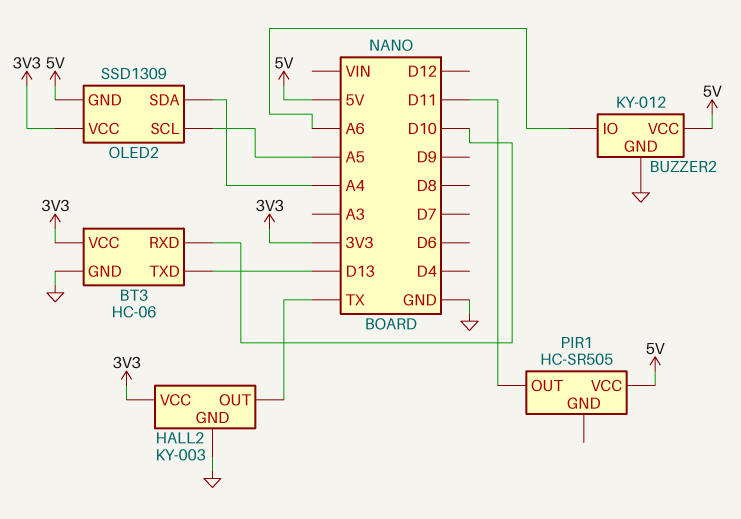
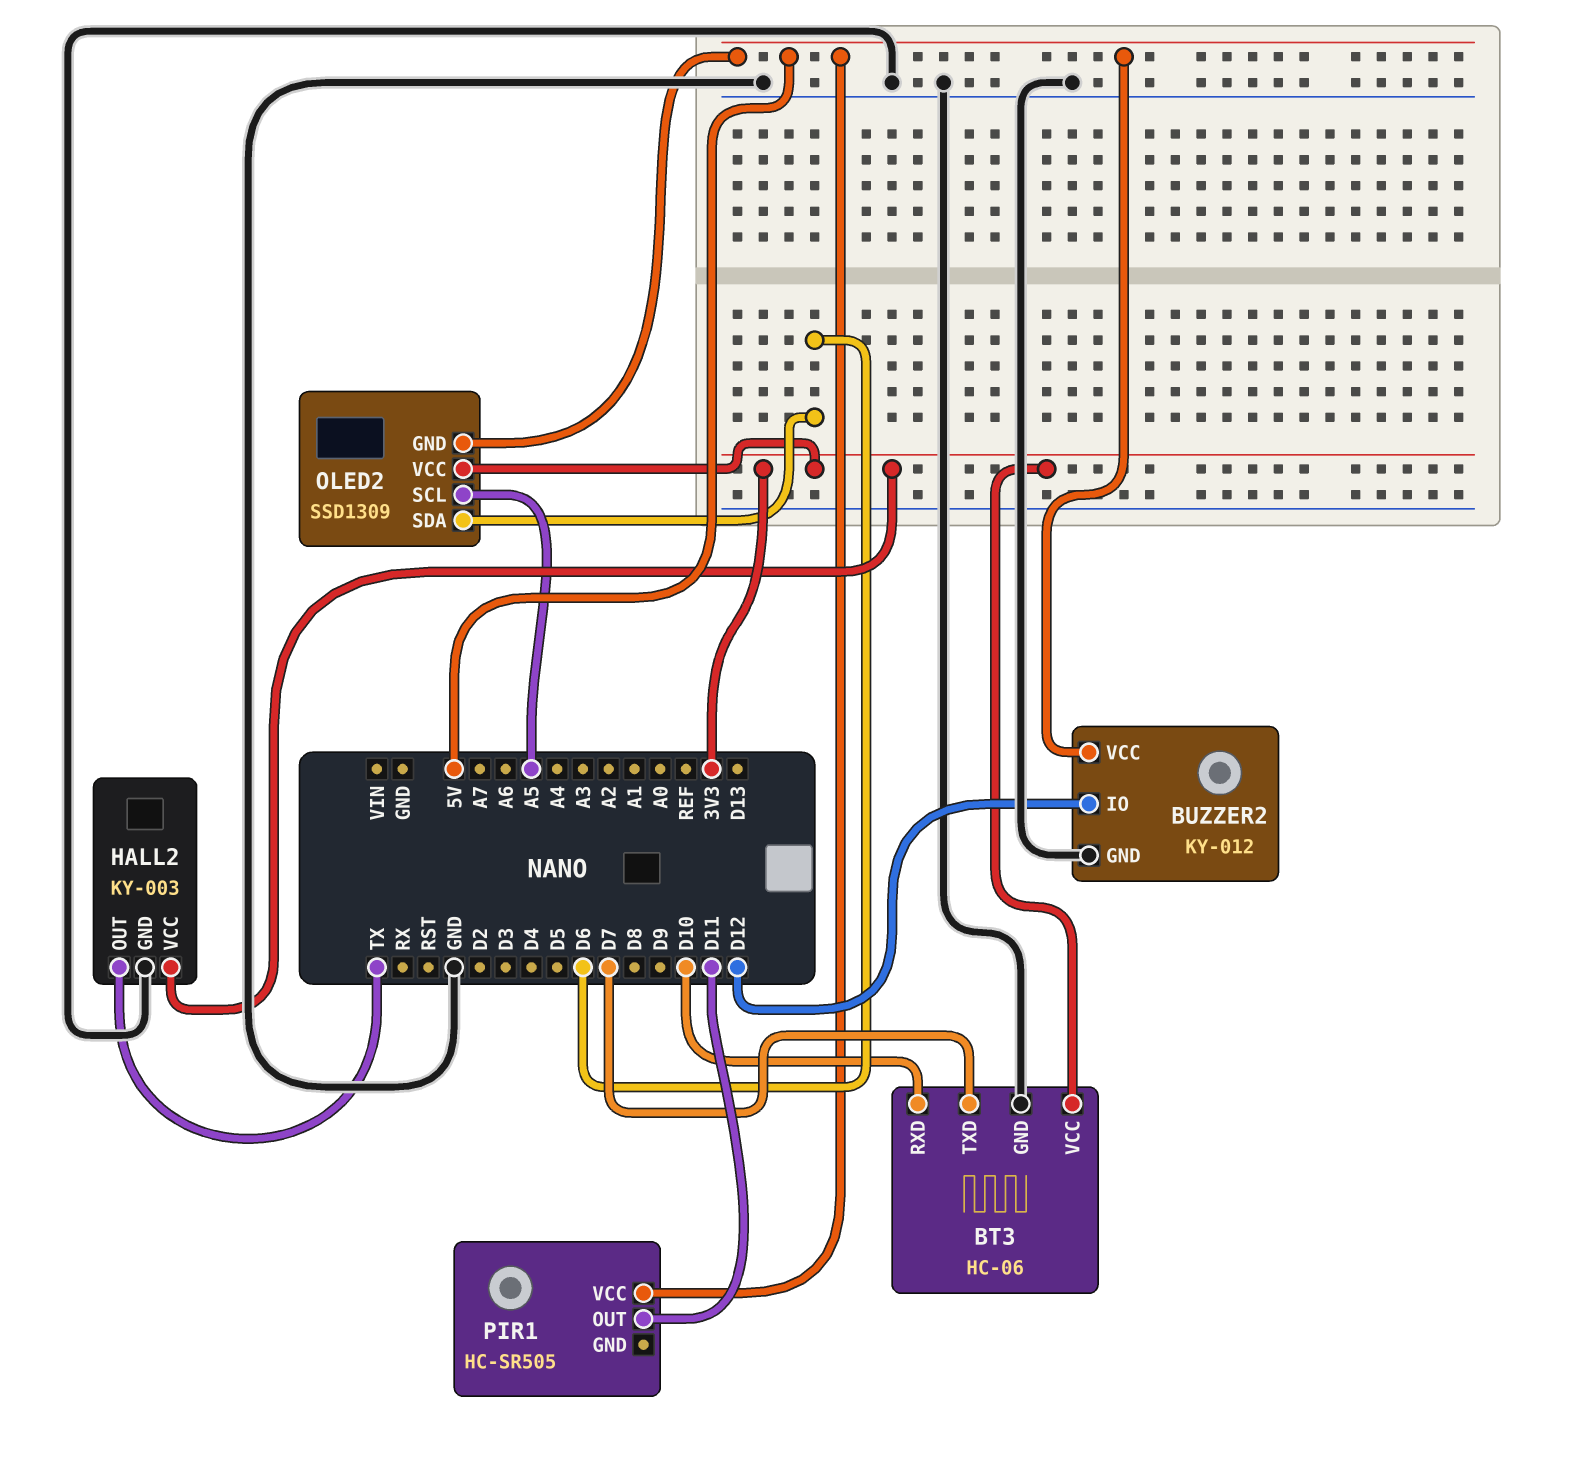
BT3 pin TXD: D13 -> D7
BUZZER2 pin IO: A6 -> D12
OLED2 pin SDA: A4 -> D6

